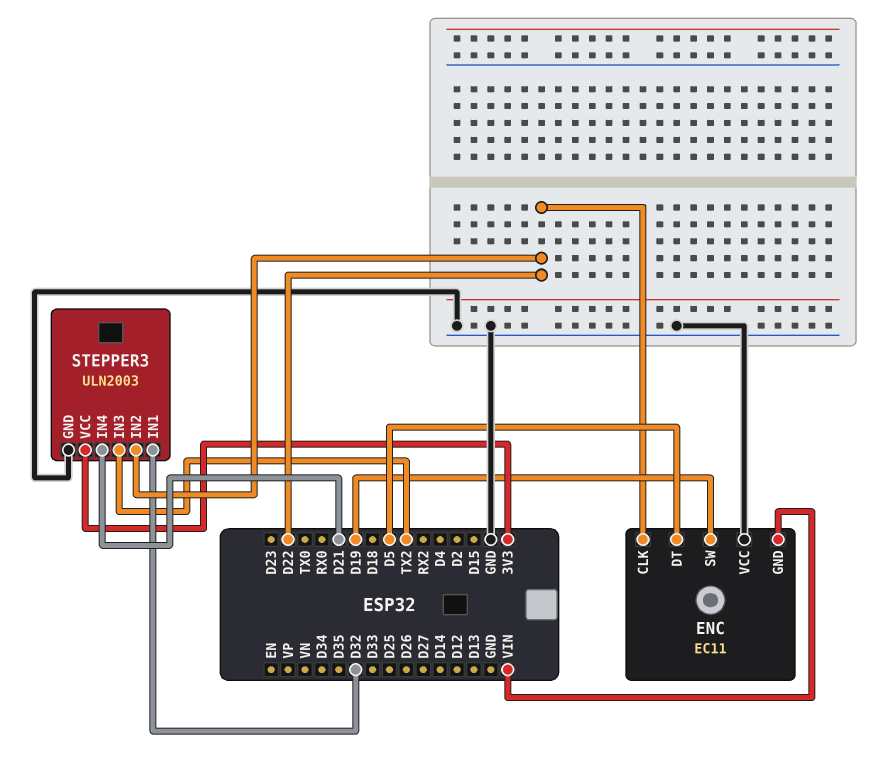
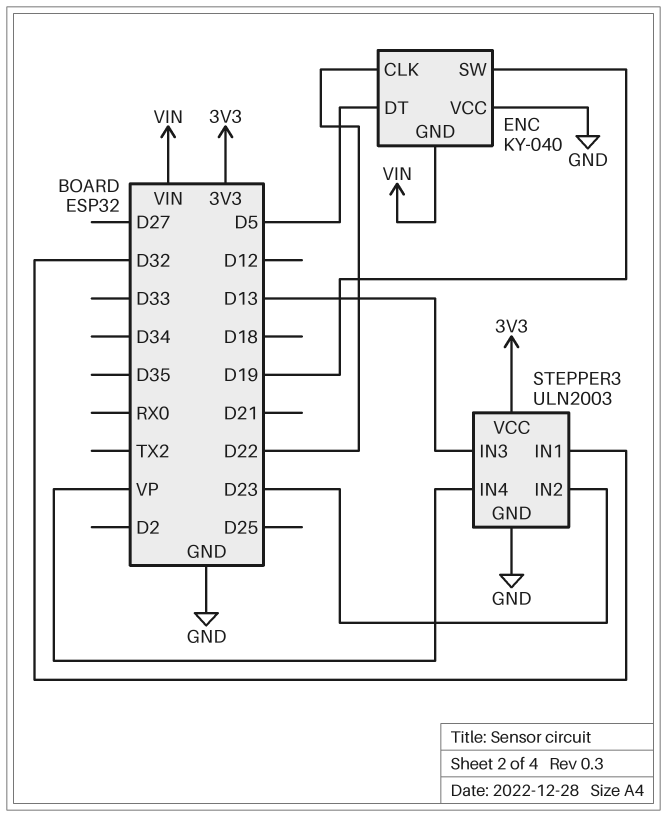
ENC: EC11 -> KY-040
STEPPER3 pin IN2: D22 -> D23
STEPPER3 pin IN3: TX2 -> D13
STEPPER3 pin IN4: D21 -> VP

